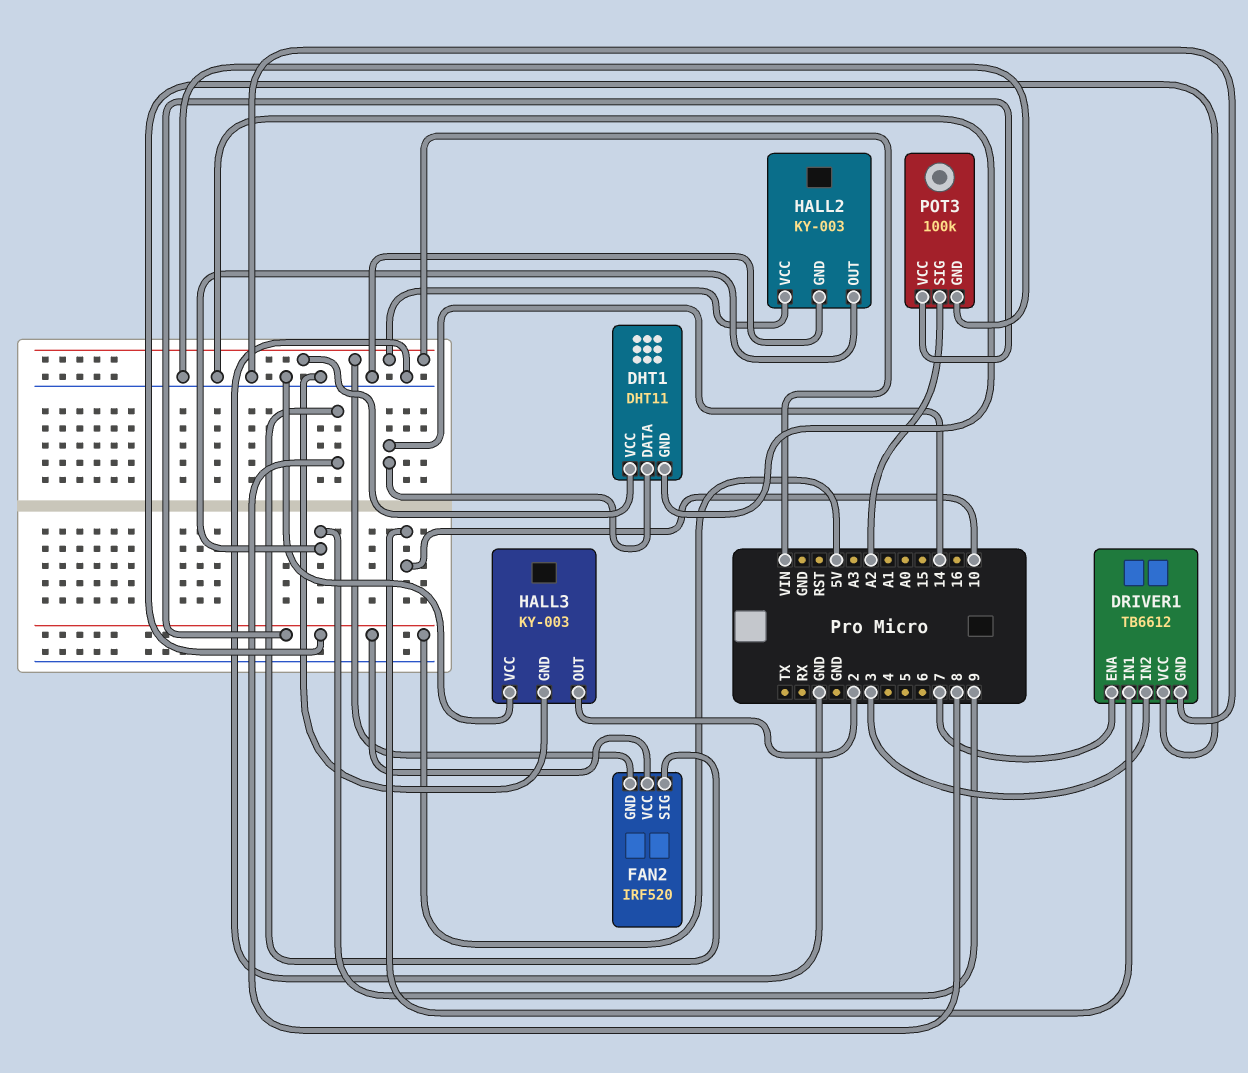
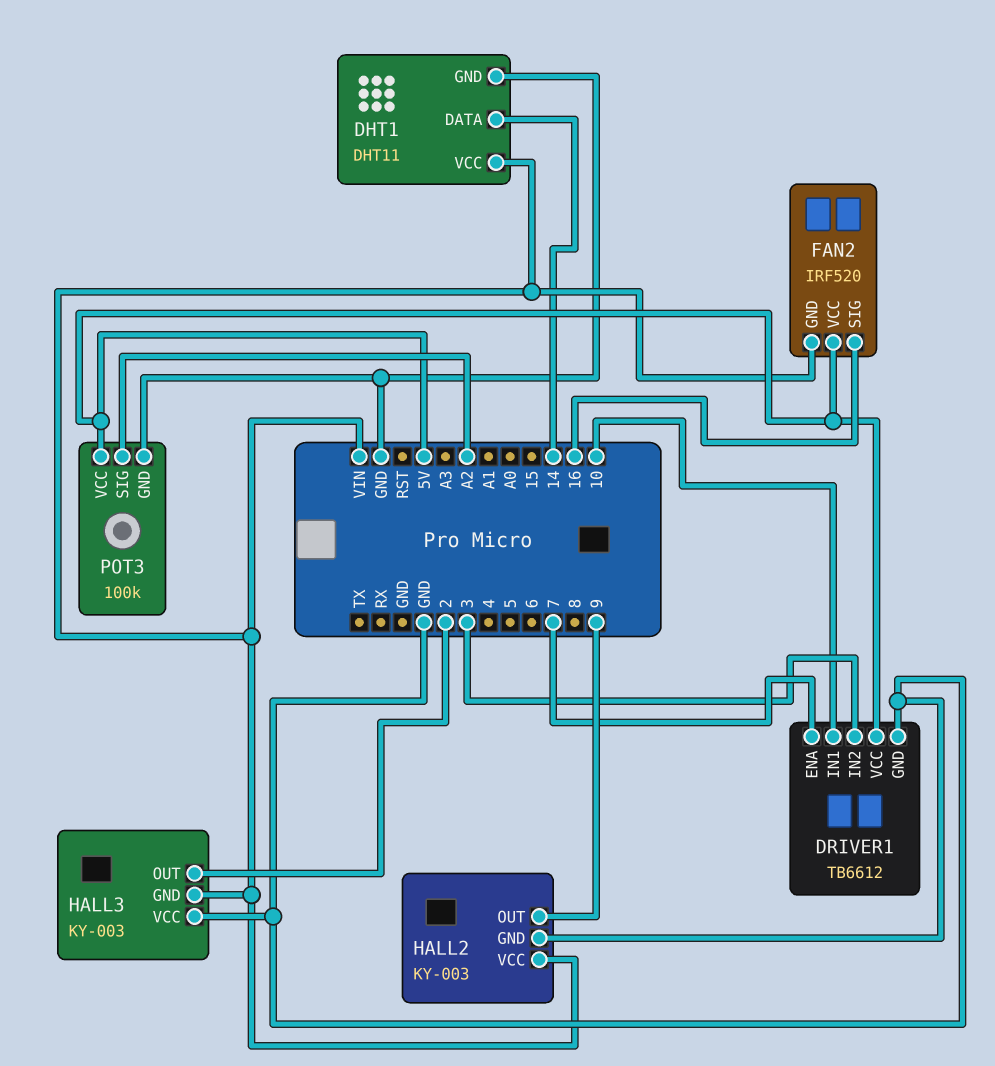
FAN2 pin SIG: 8 -> 16
HALL3 pin GND: GND -> VIN

